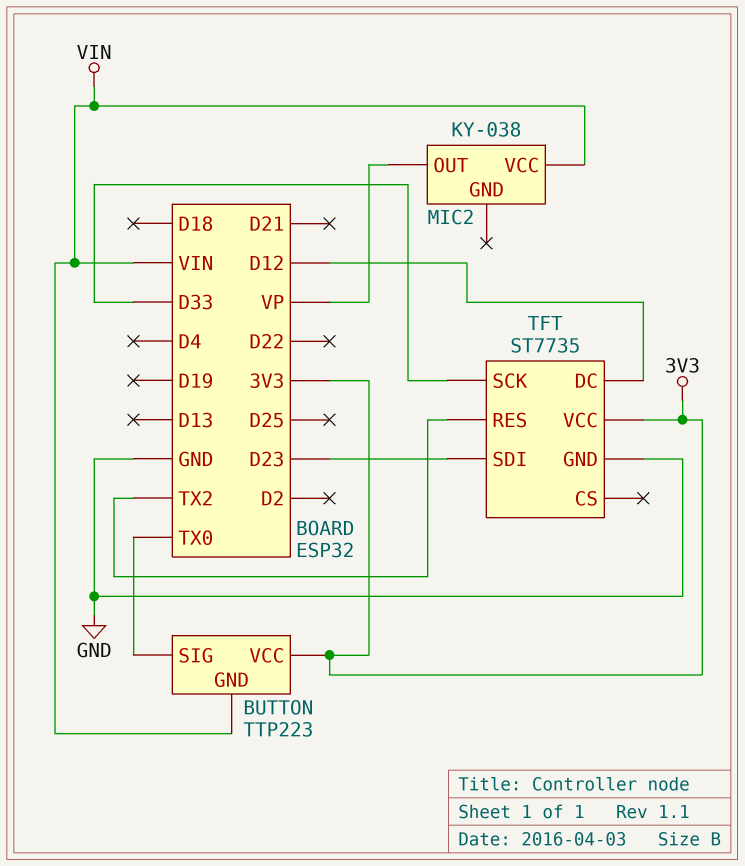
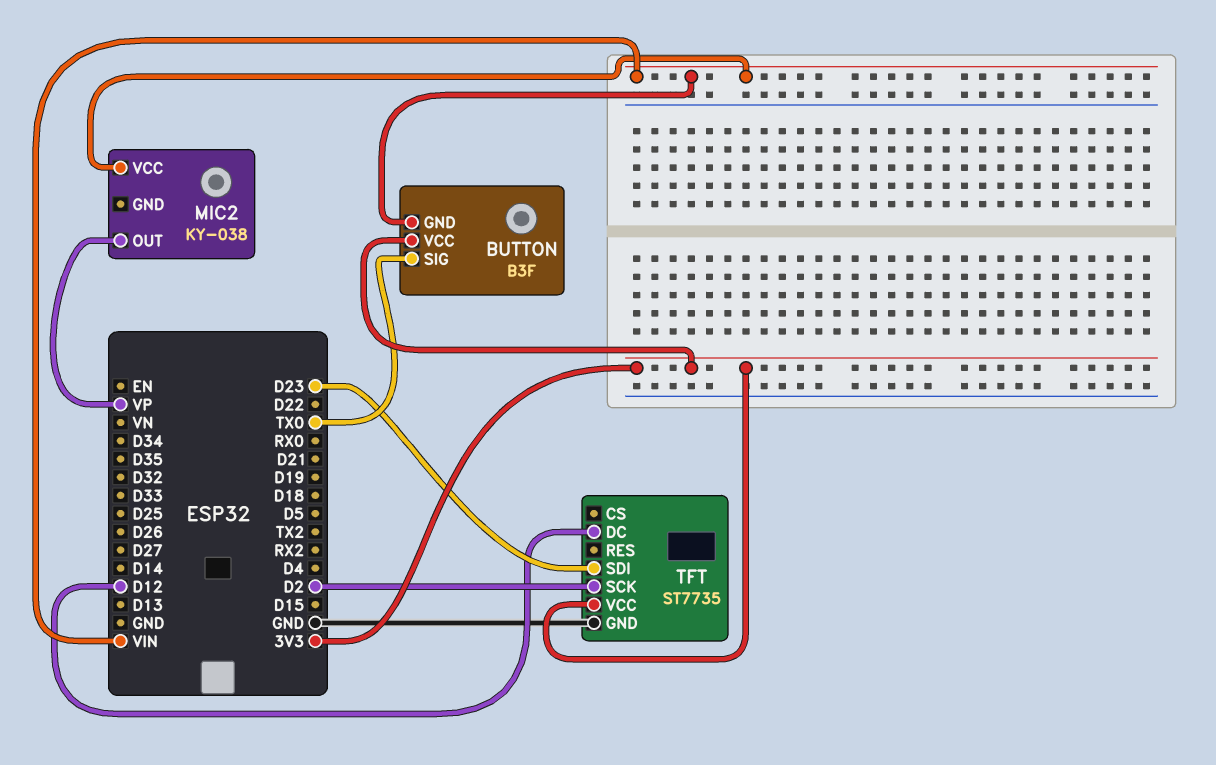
BUTTON: TTP223 -> B3F
TFT pin RES: TX2 -> none
TFT pin SCK: D33 -> D2

